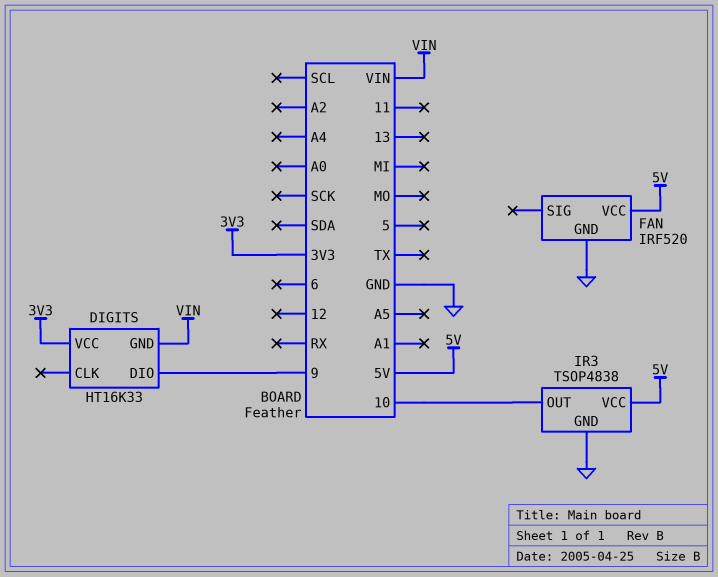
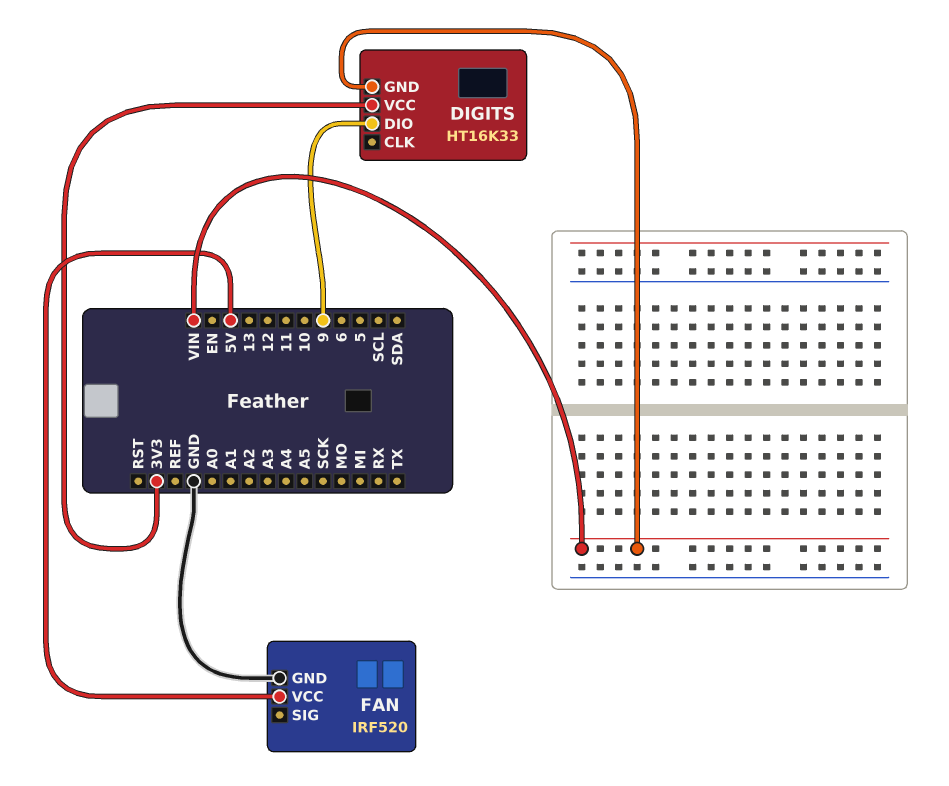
IR3: TSOP4838 -> none
IR3 pin GND: GND -> none
IR3 pin OUT: 10 -> none
IR3 pin VCC: 5V -> none

